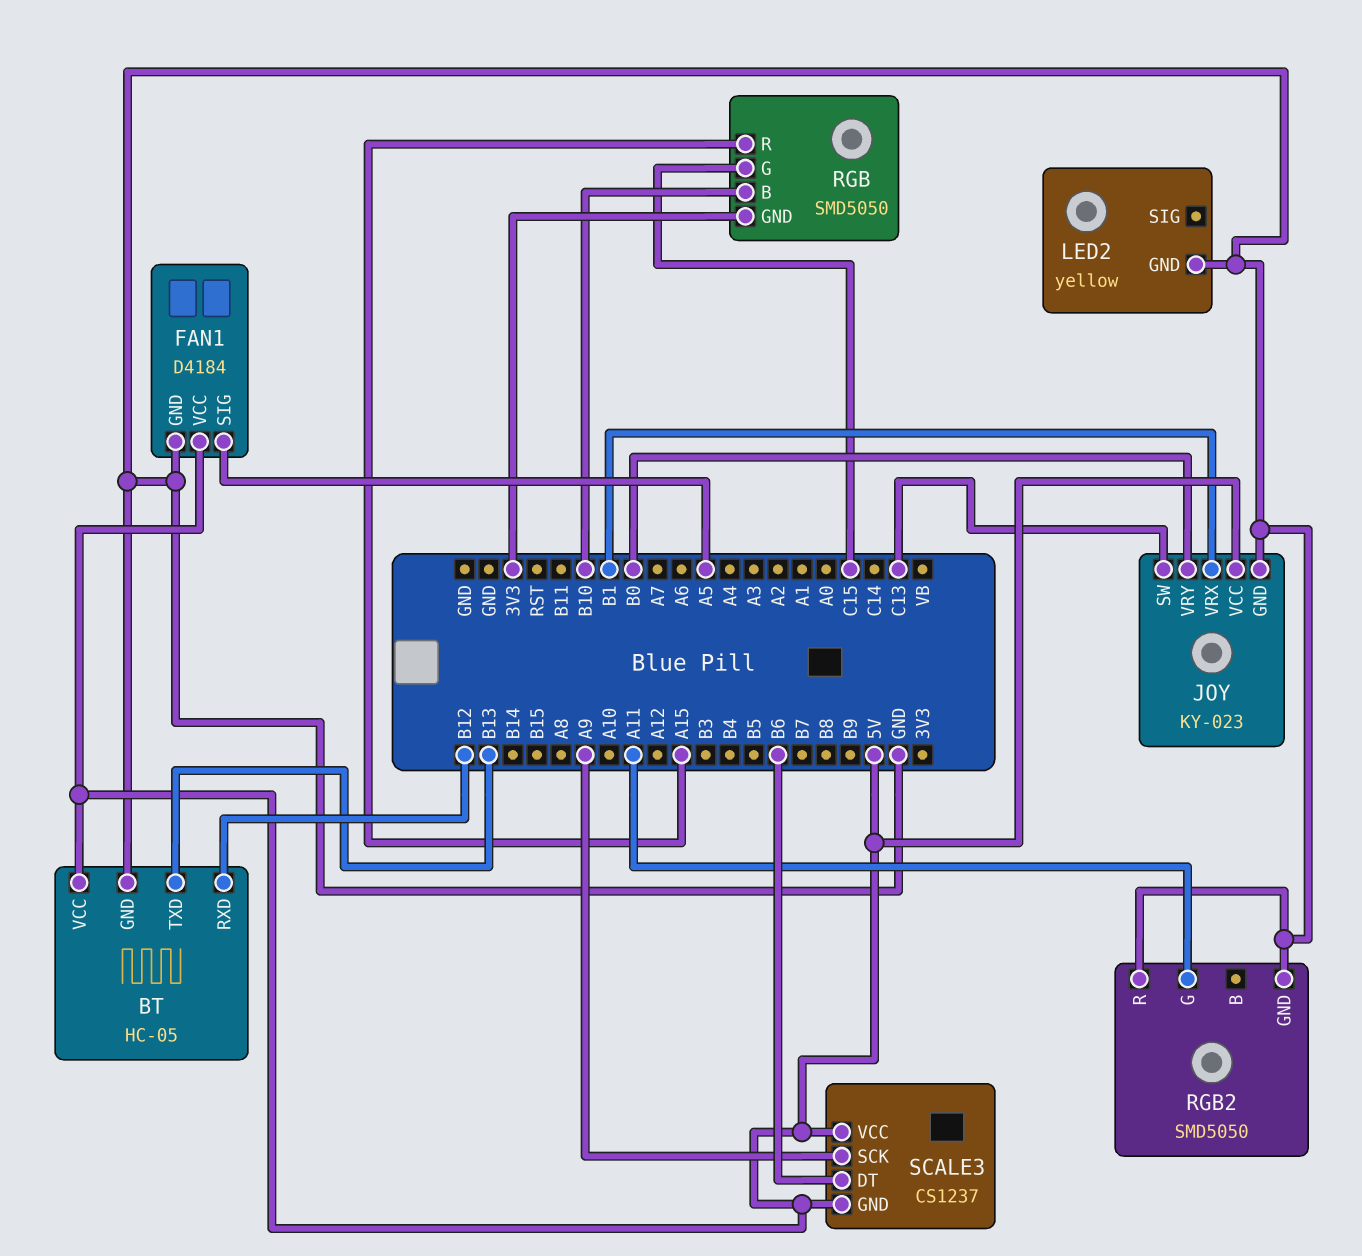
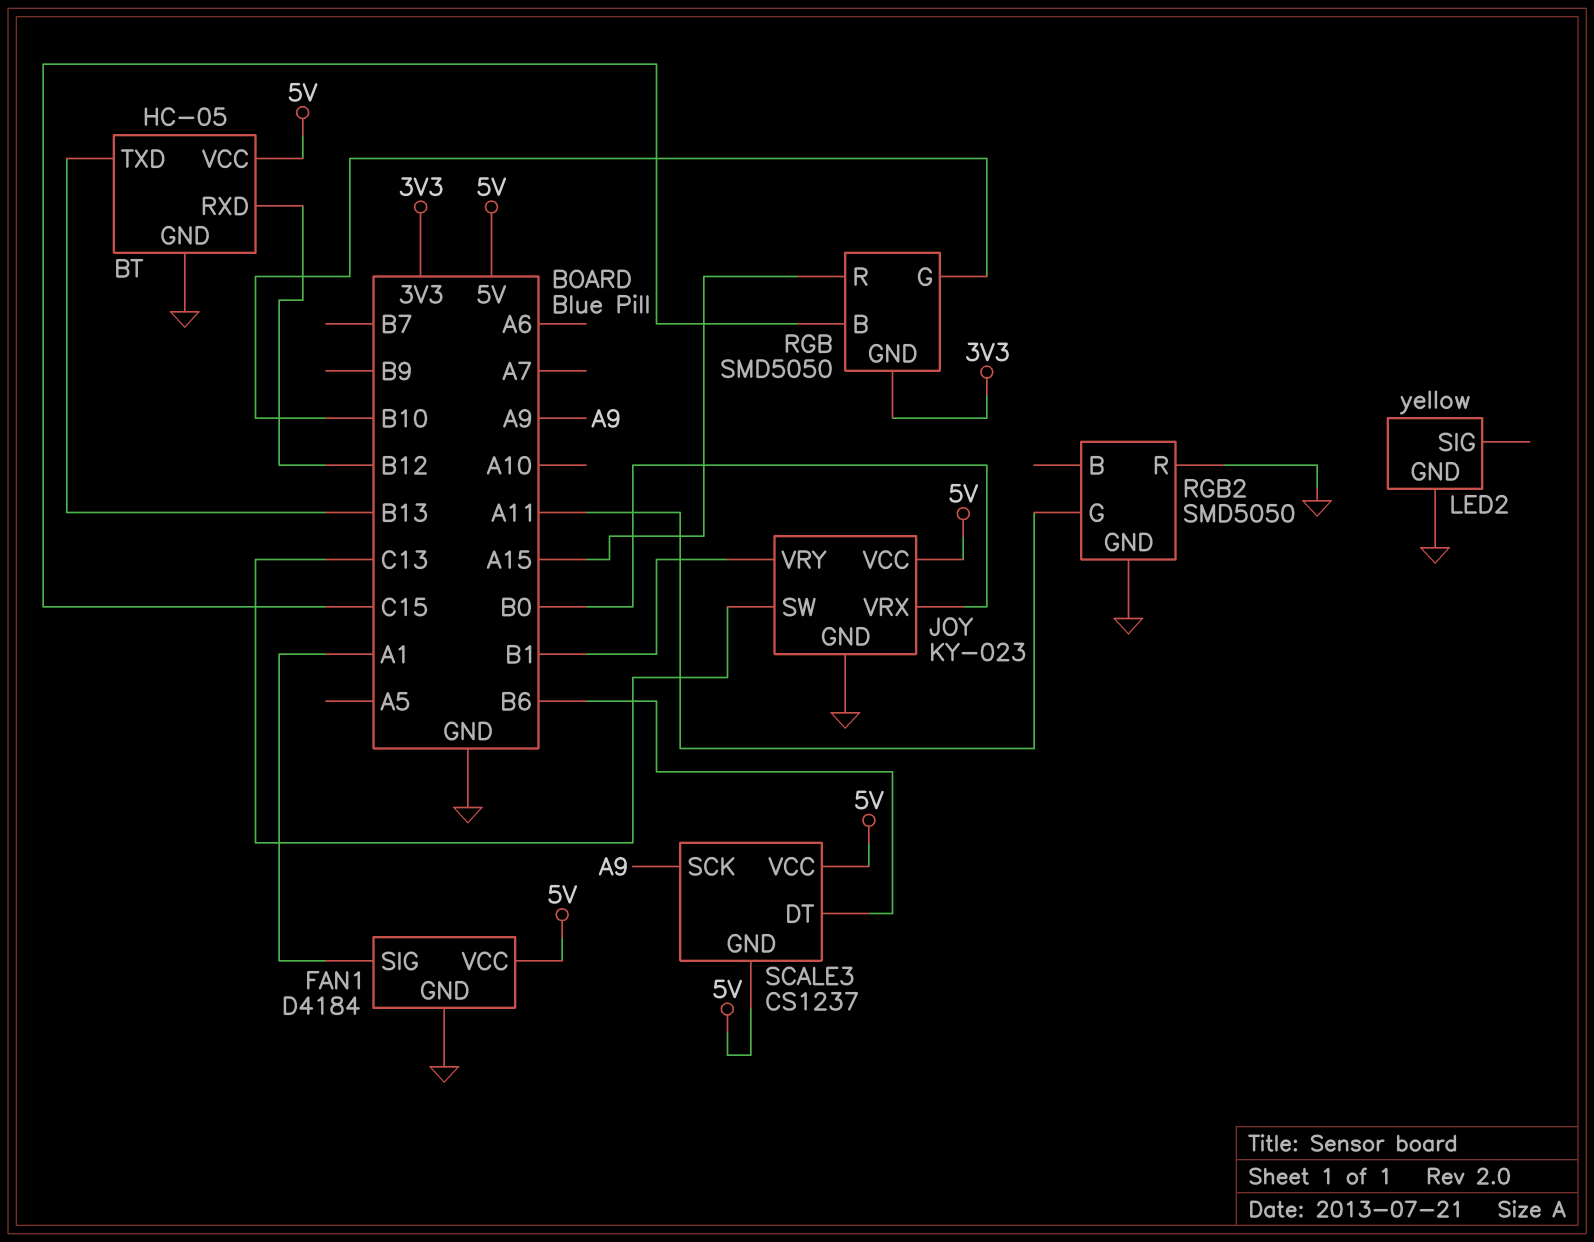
FAN1 pin SIG: A5 -> A1
JOY pin VRX: B1 -> B0
JOY pin VRY: B0 -> B1
RGB pin B: B10 -> C15
RGB pin G: C15 -> B10

